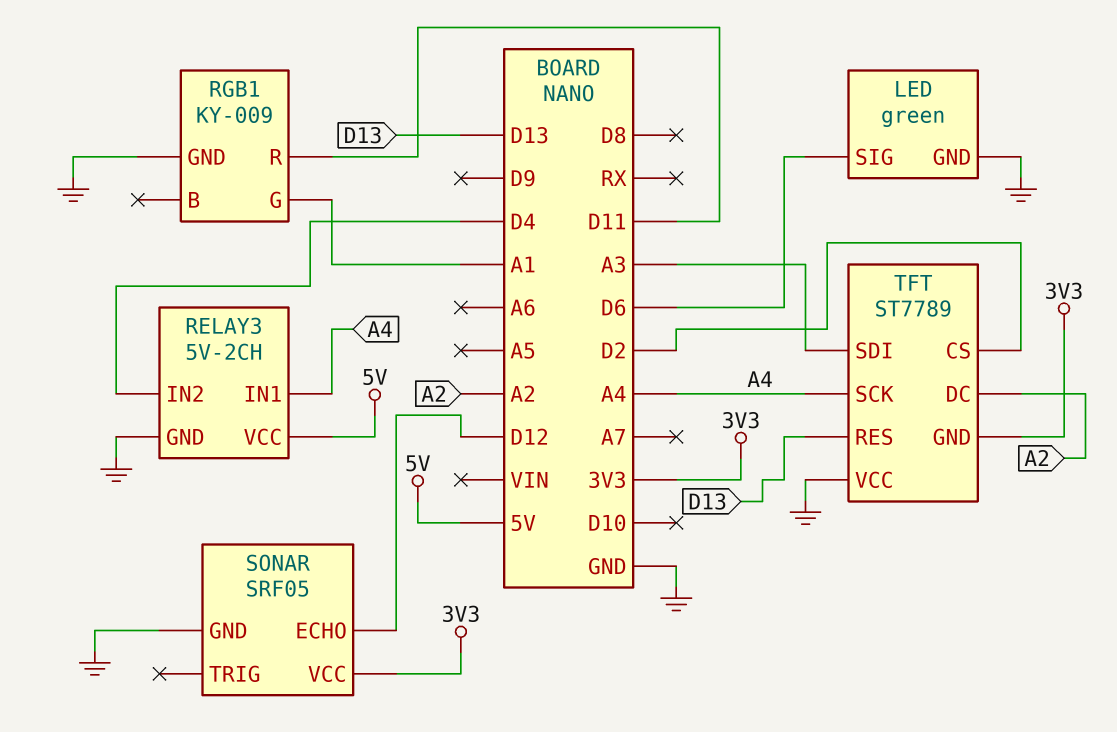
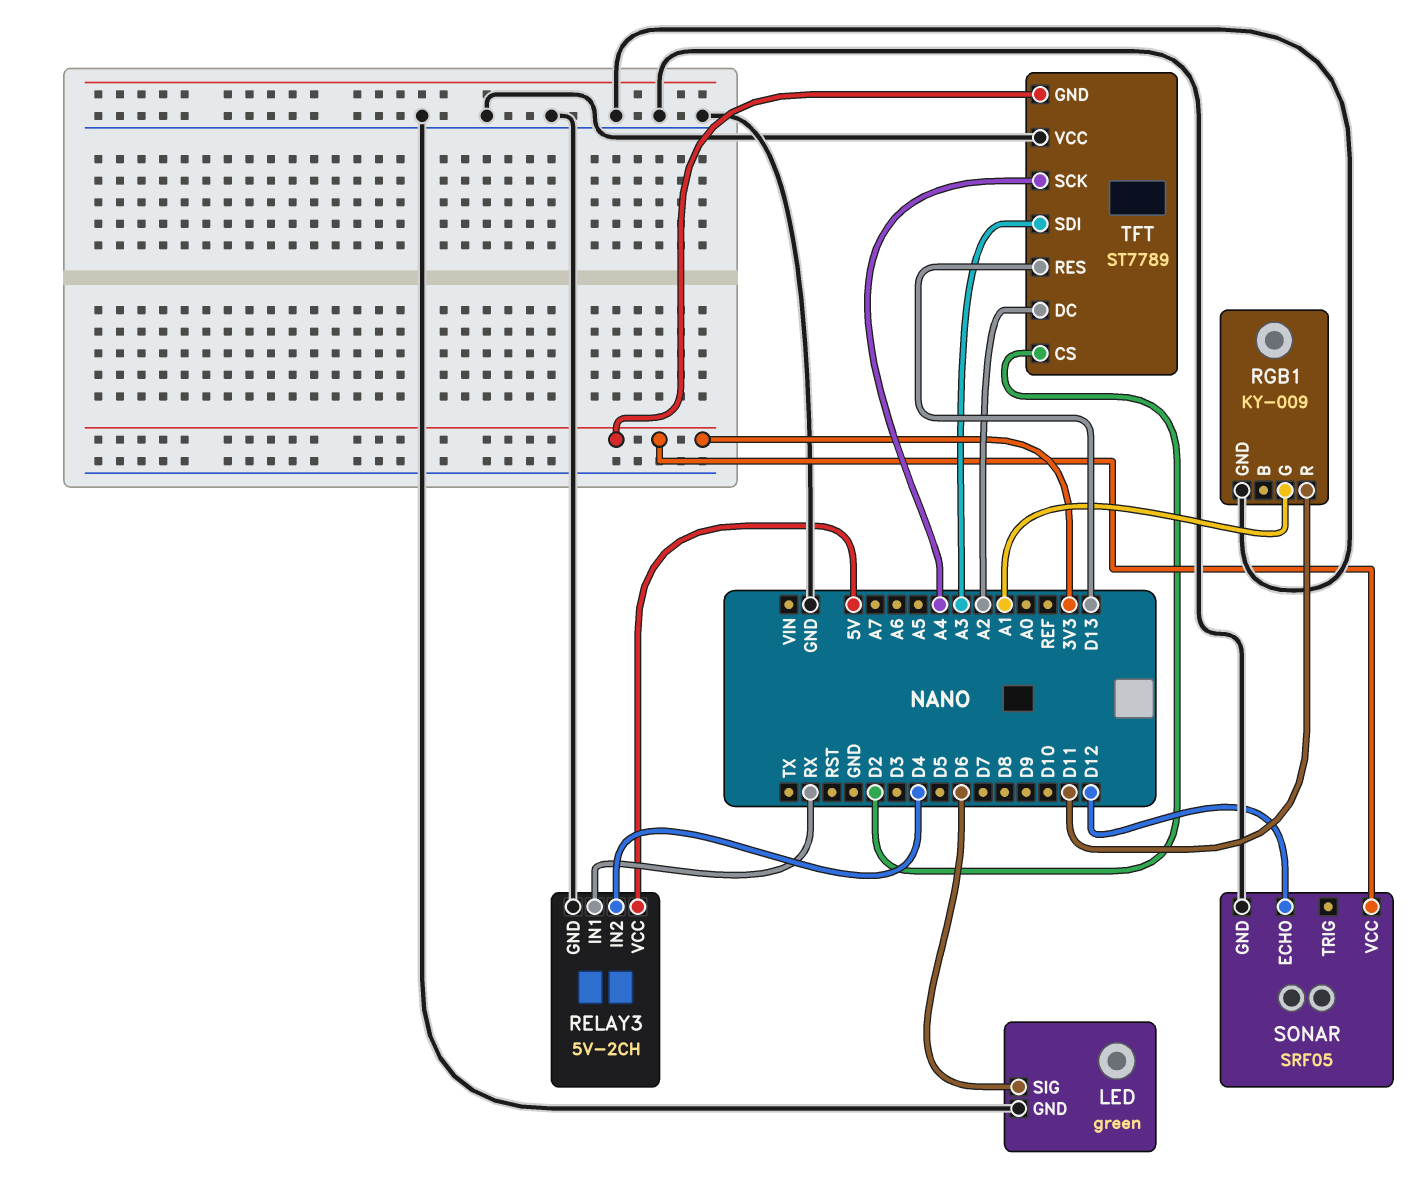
RELAY3 pin IN1: A4 -> RX

